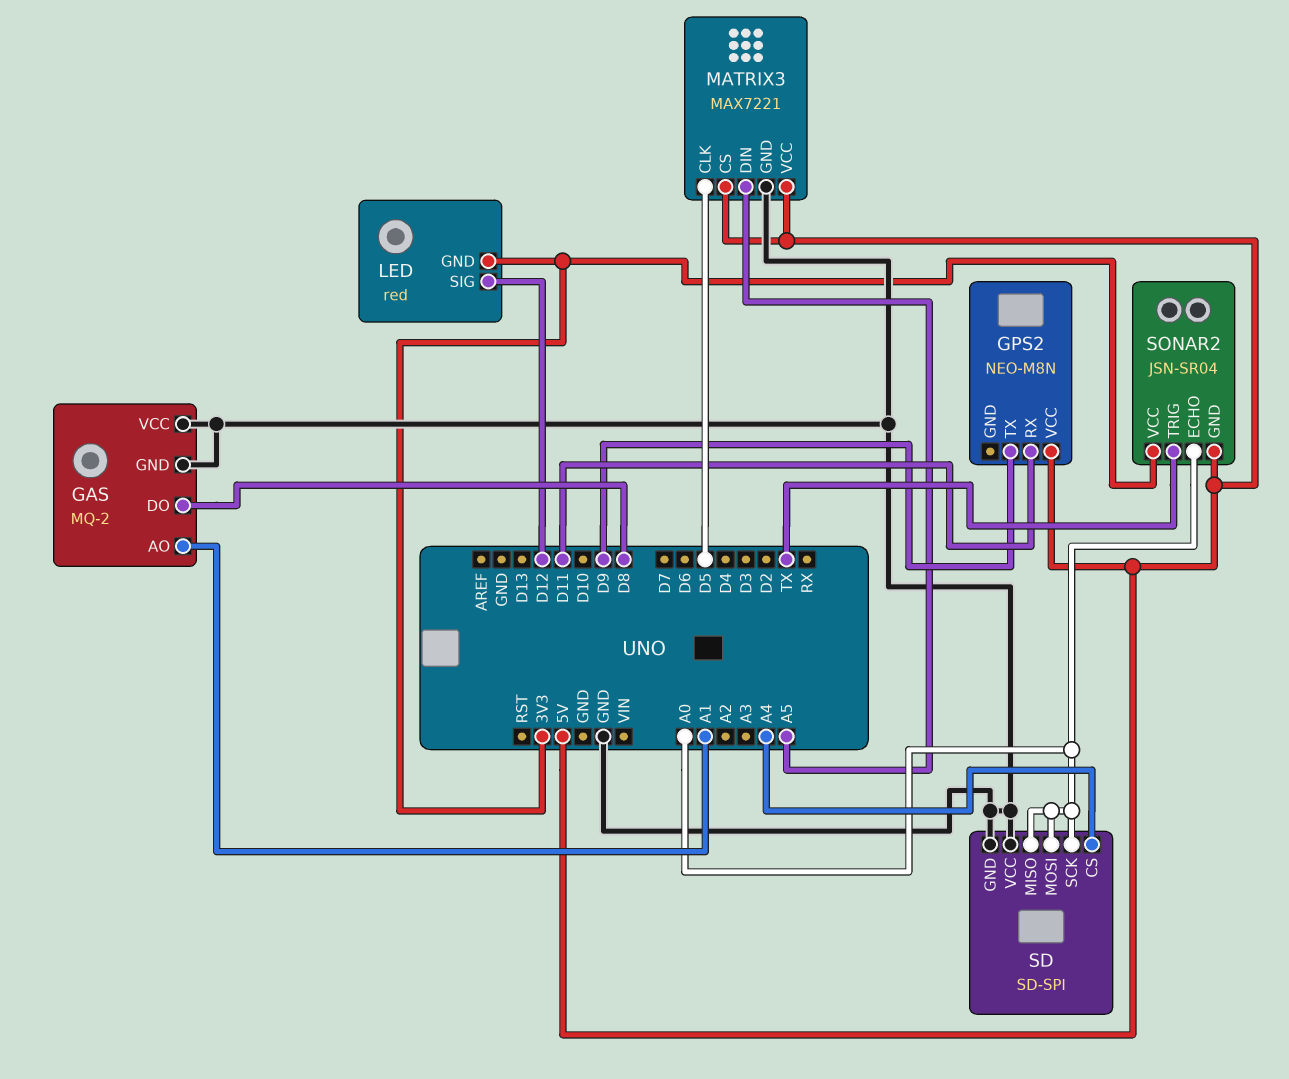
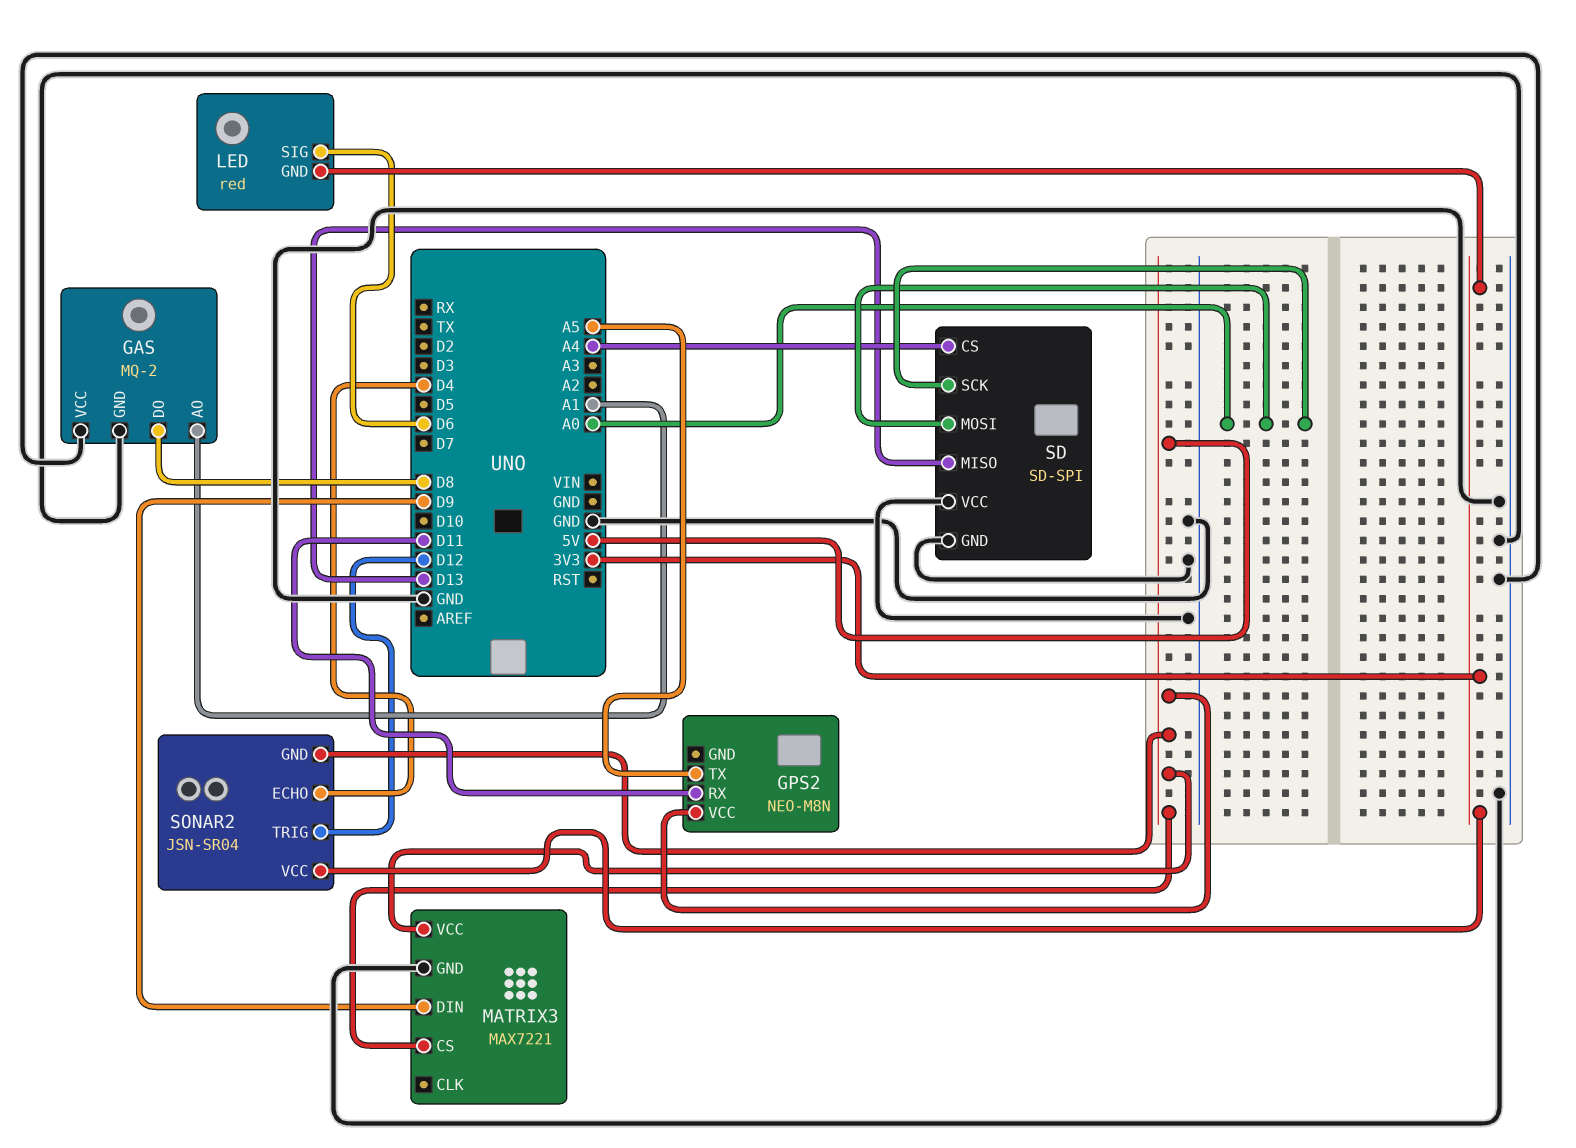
GPS2 pin TX: D9 -> A5
LED pin SIG: D12 -> D6
MATRIX3 pin CLK: D5 -> none
MATRIX3 pin DIN: A5 -> D9
SD pin MISO: A0 -> D13
SONAR2 pin ECHO: A0 -> D4
SONAR2 pin TRIG: TX -> D12

